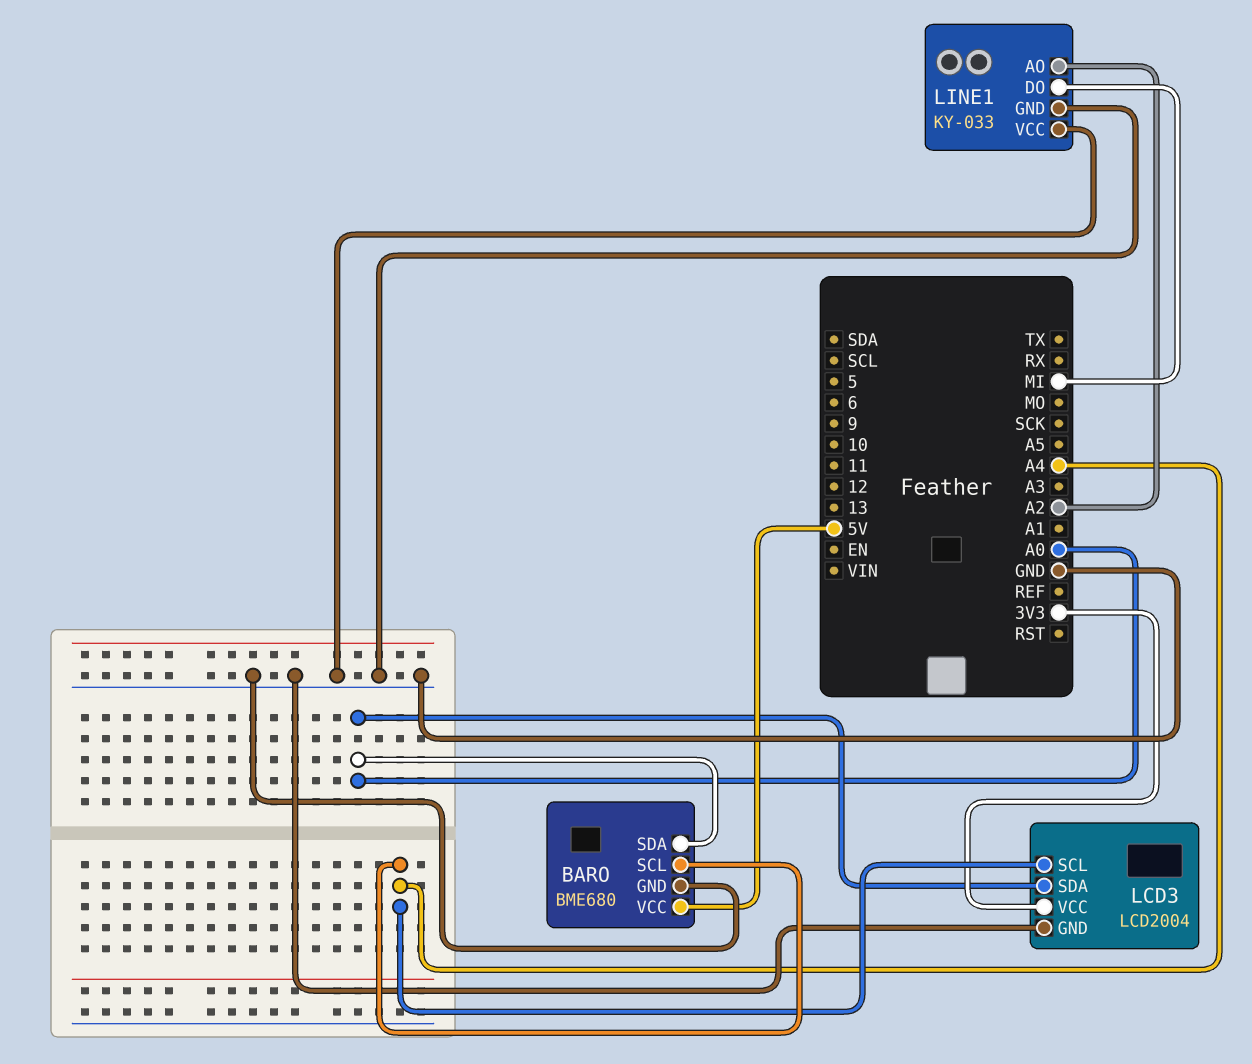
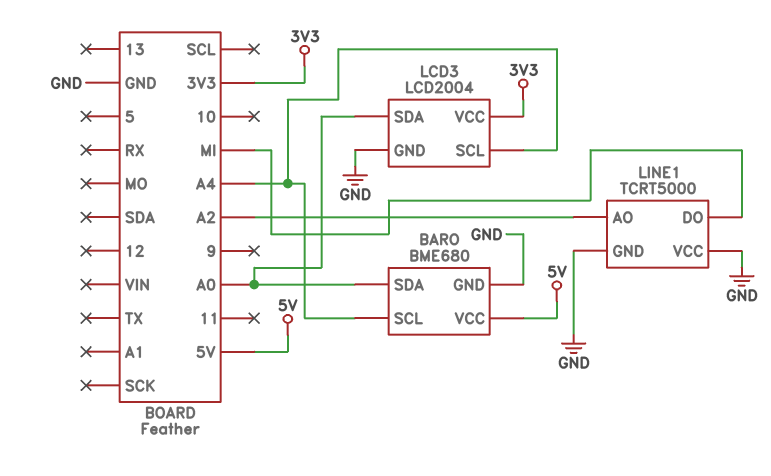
LINE1: KY-033 -> TCRT5000

